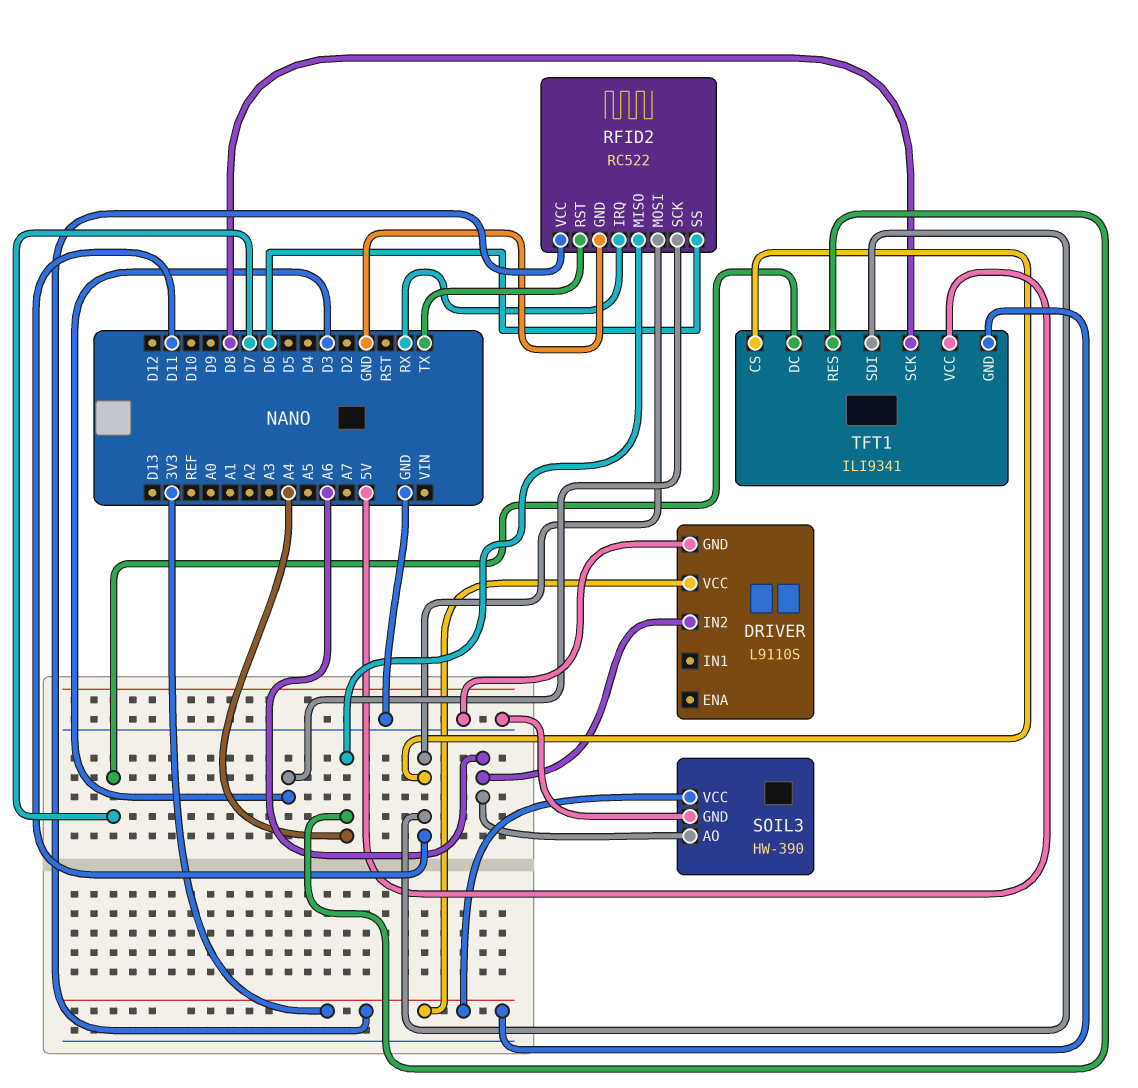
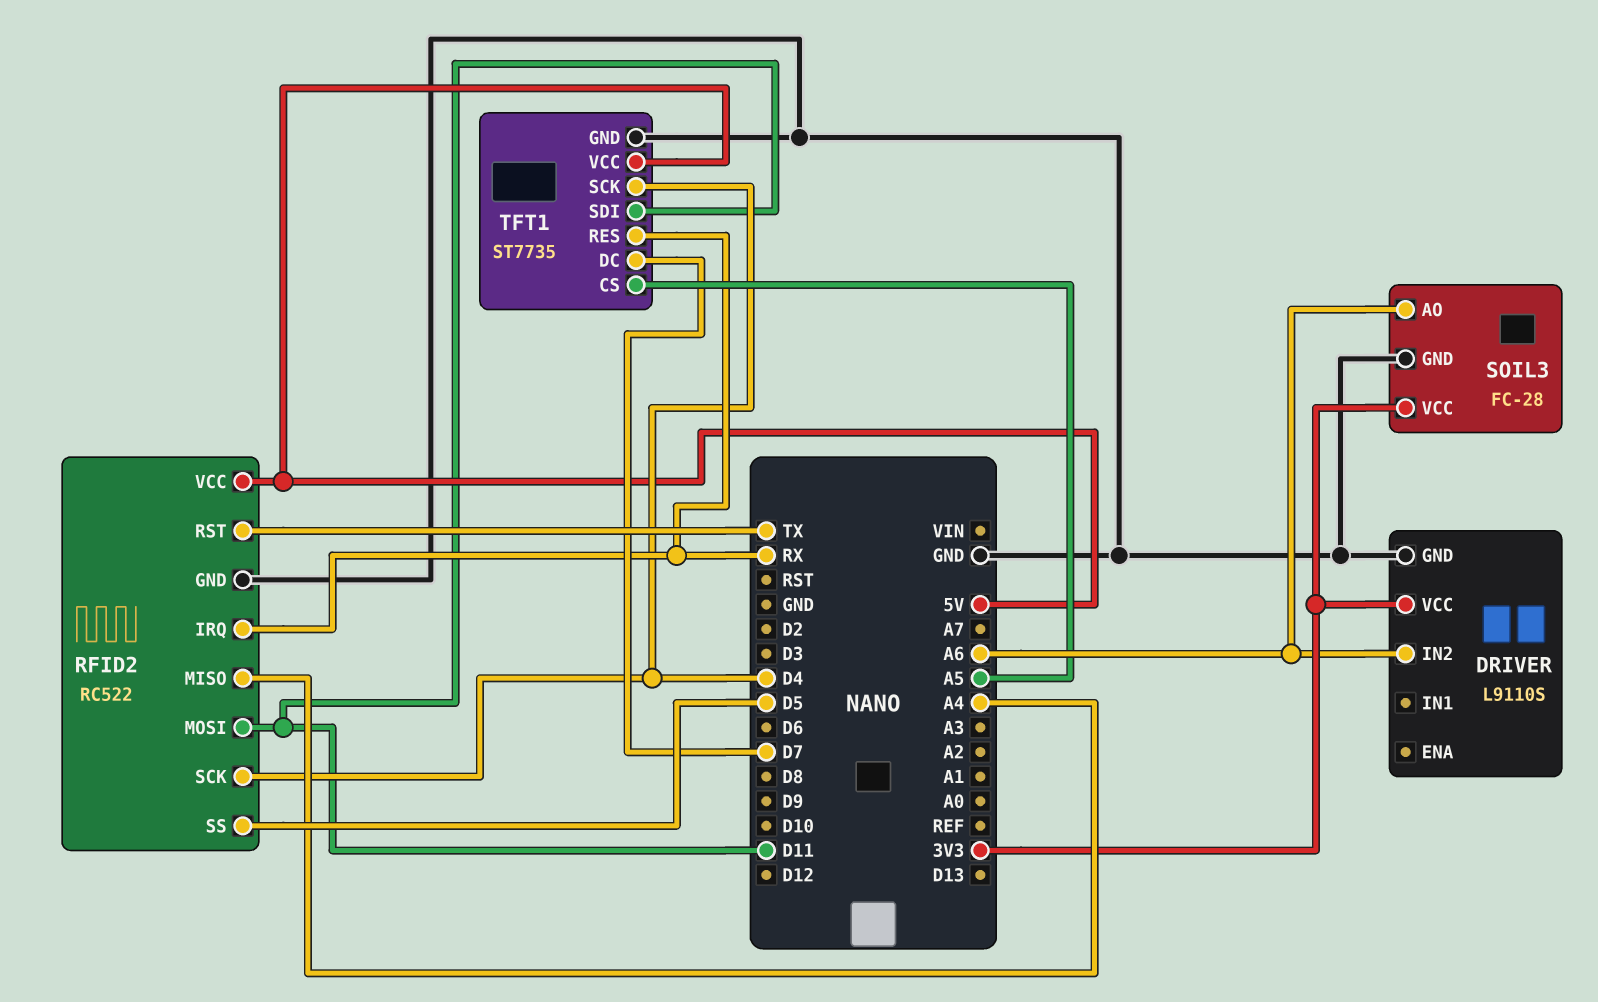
RFID2 pin SCK: D3 -> D4
RFID2 pin SS: D6 -> D5
RFID2 pin VCC: 3V3 -> 5V
SOIL3: HW-390 -> FC-28
TFT1: ILI9341 -> ST7735
TFT1 pin CS: D11 -> A5
TFT1 pin GND: 3V3 -> GND
TFT1 pin RES: A4 -> RX
TFT1 pin SCK: D8 -> D4

